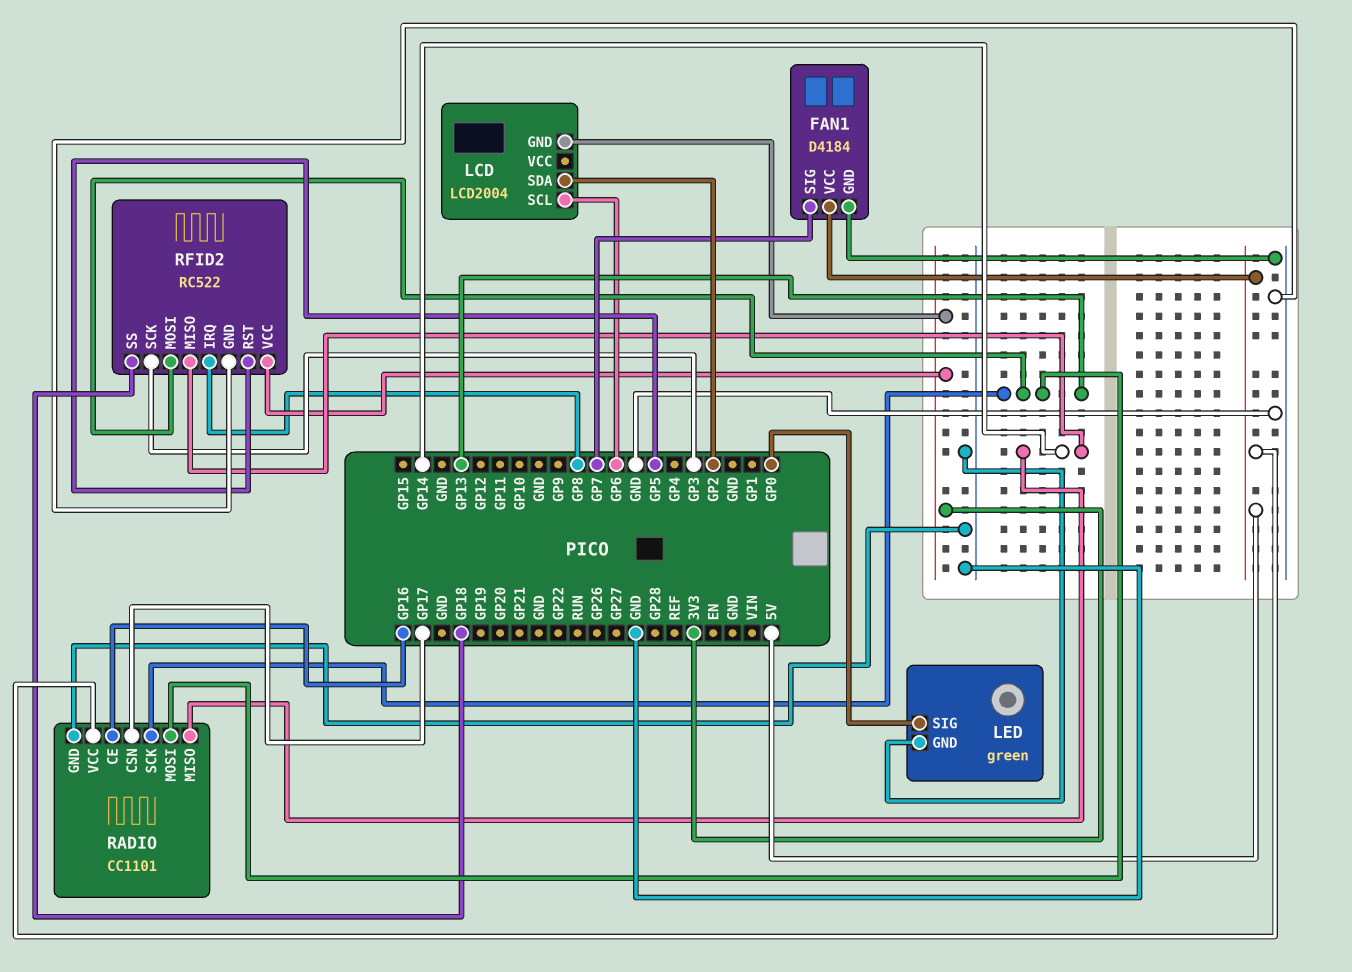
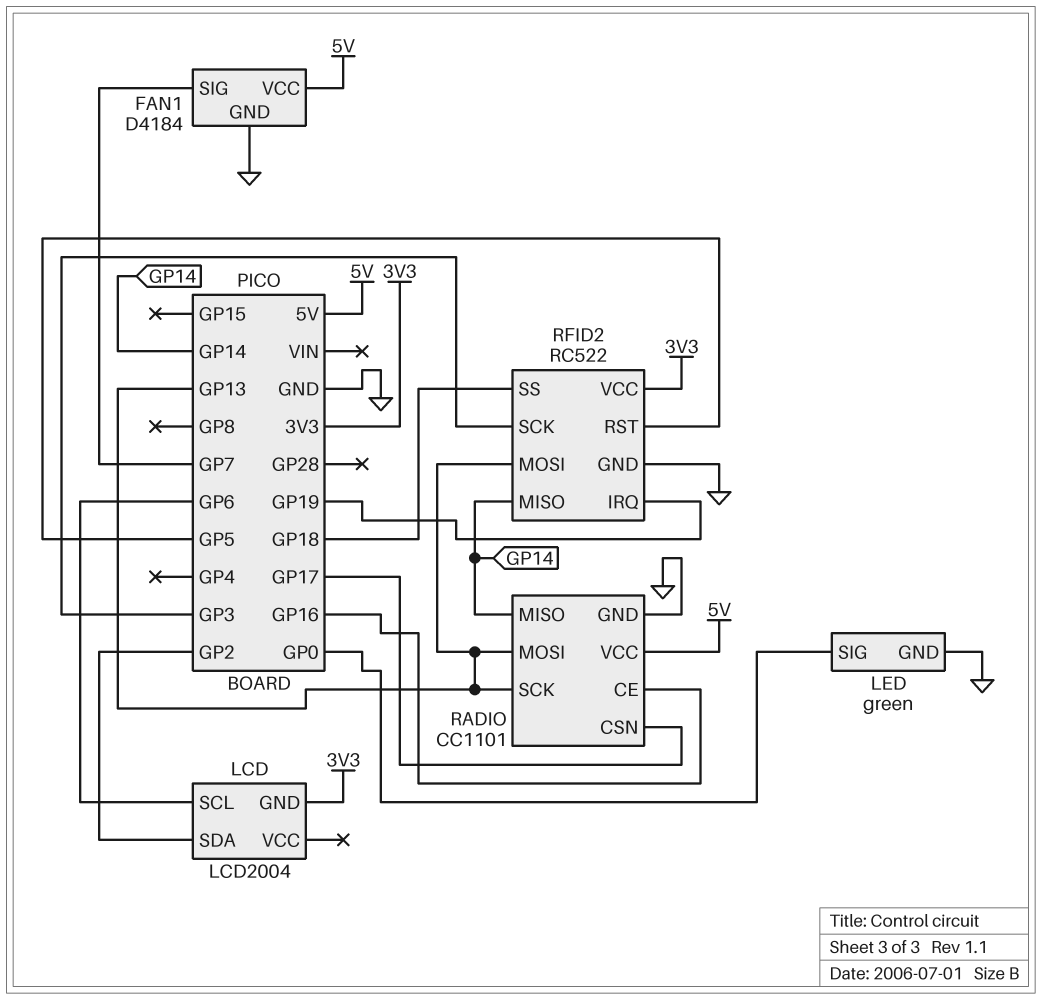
RFID2 pin IRQ: GP8 -> GP19

